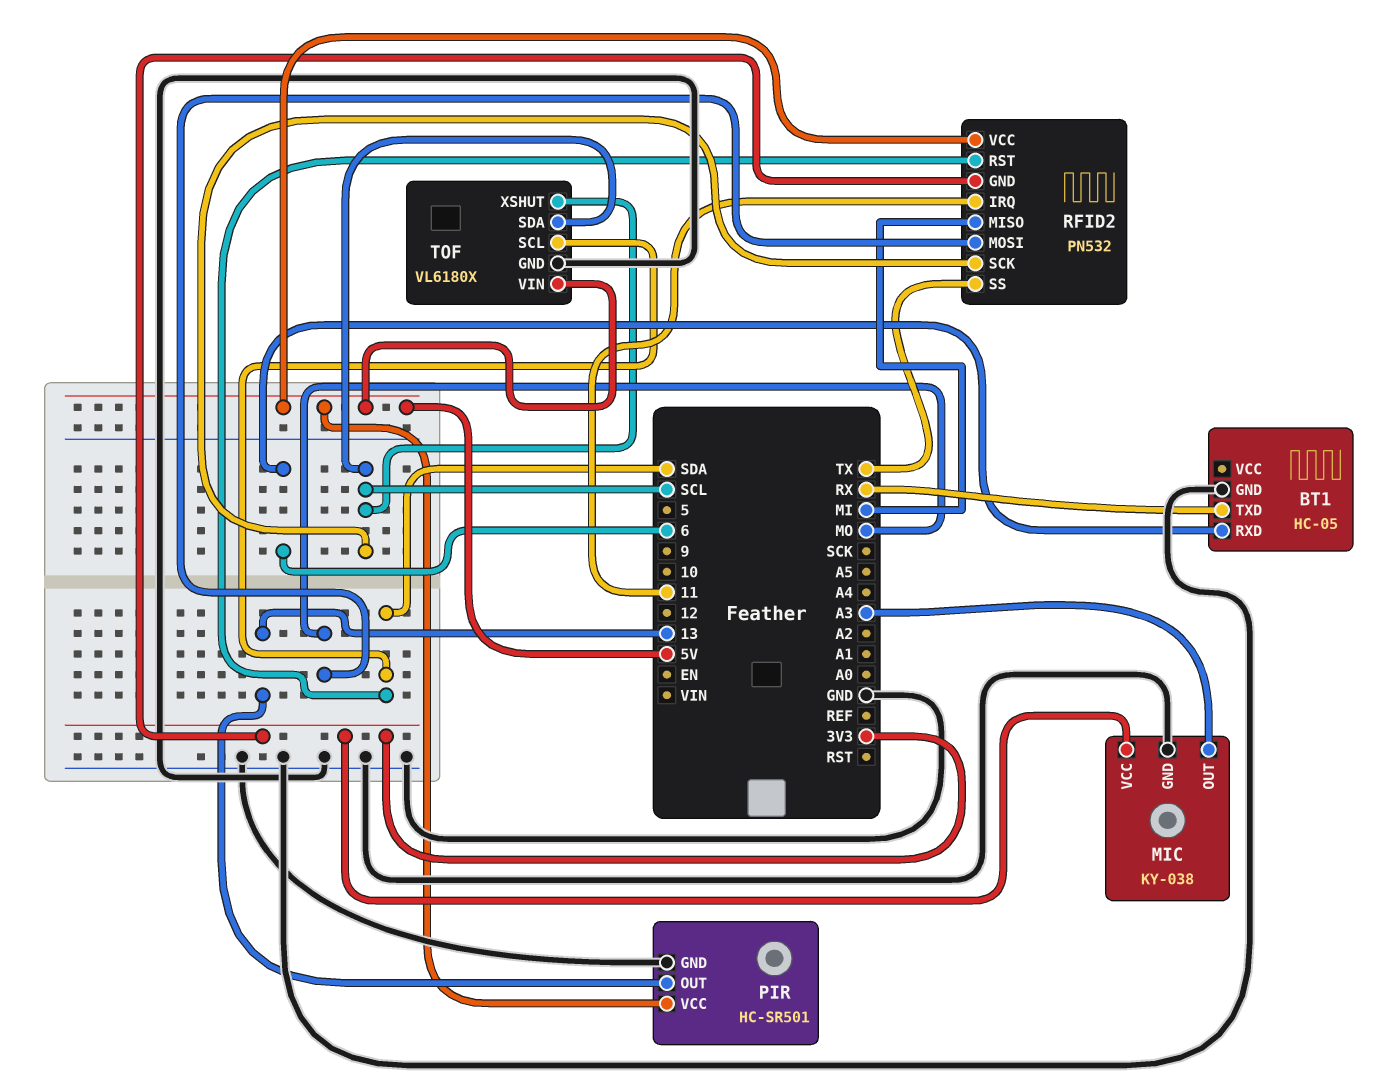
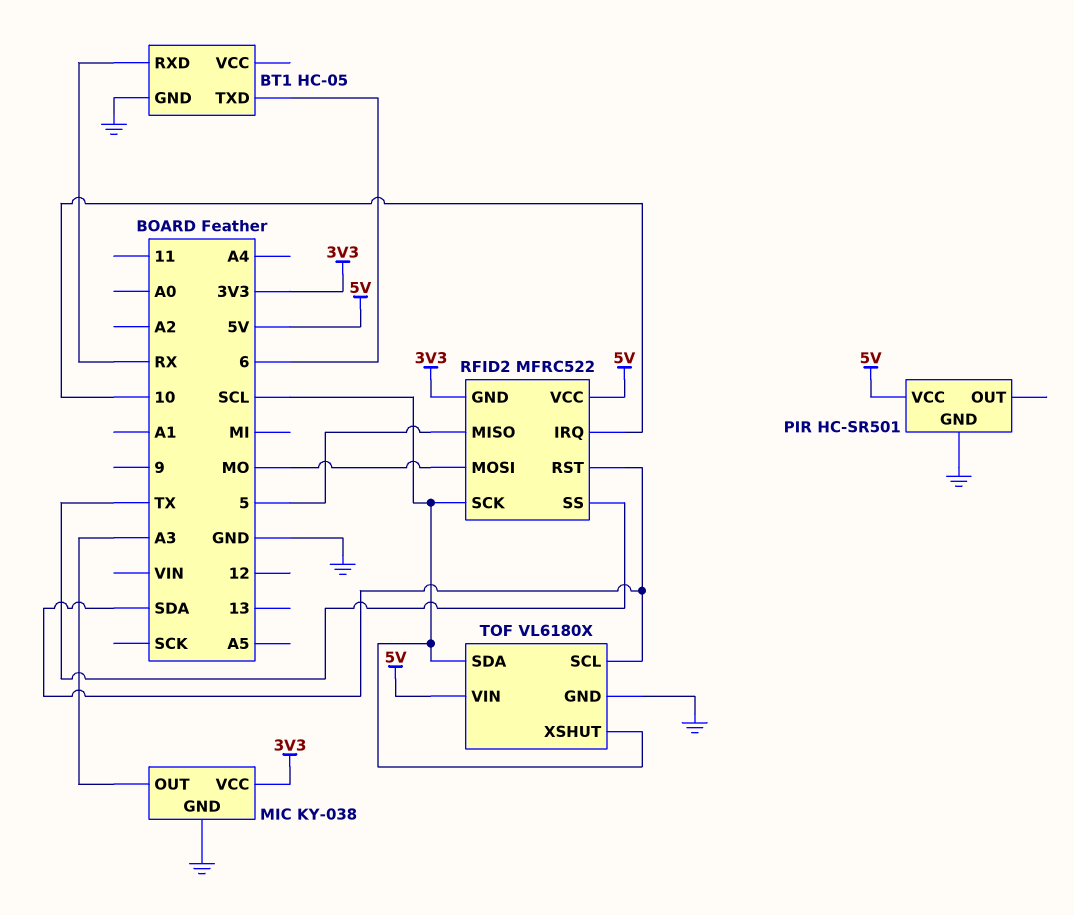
BT1 pin RXD: 6 -> RX
BT1 pin TXD: RX -> 6
PIR pin OUT: 13 -> none
RFID2: PN532 -> MFRC522
RFID2 pin IRQ: 11 -> 10
RFID2 pin MISO: MI -> 5

